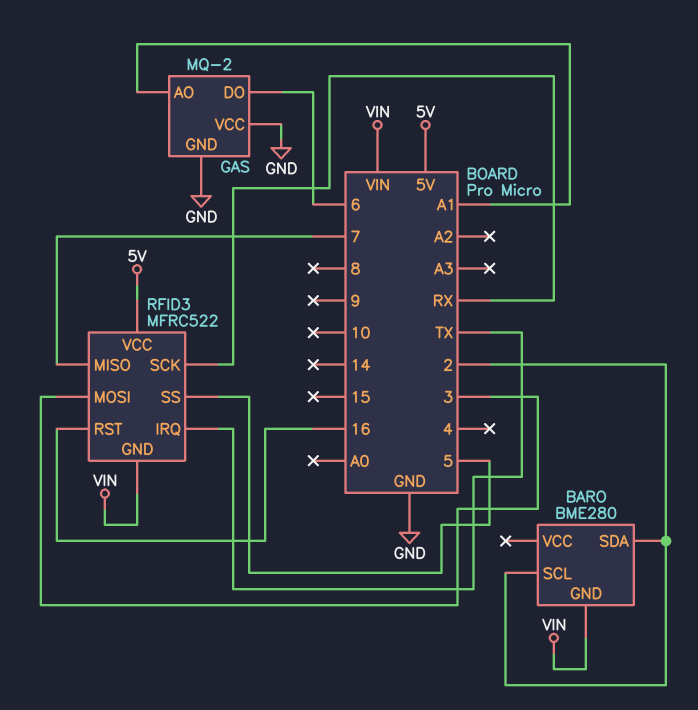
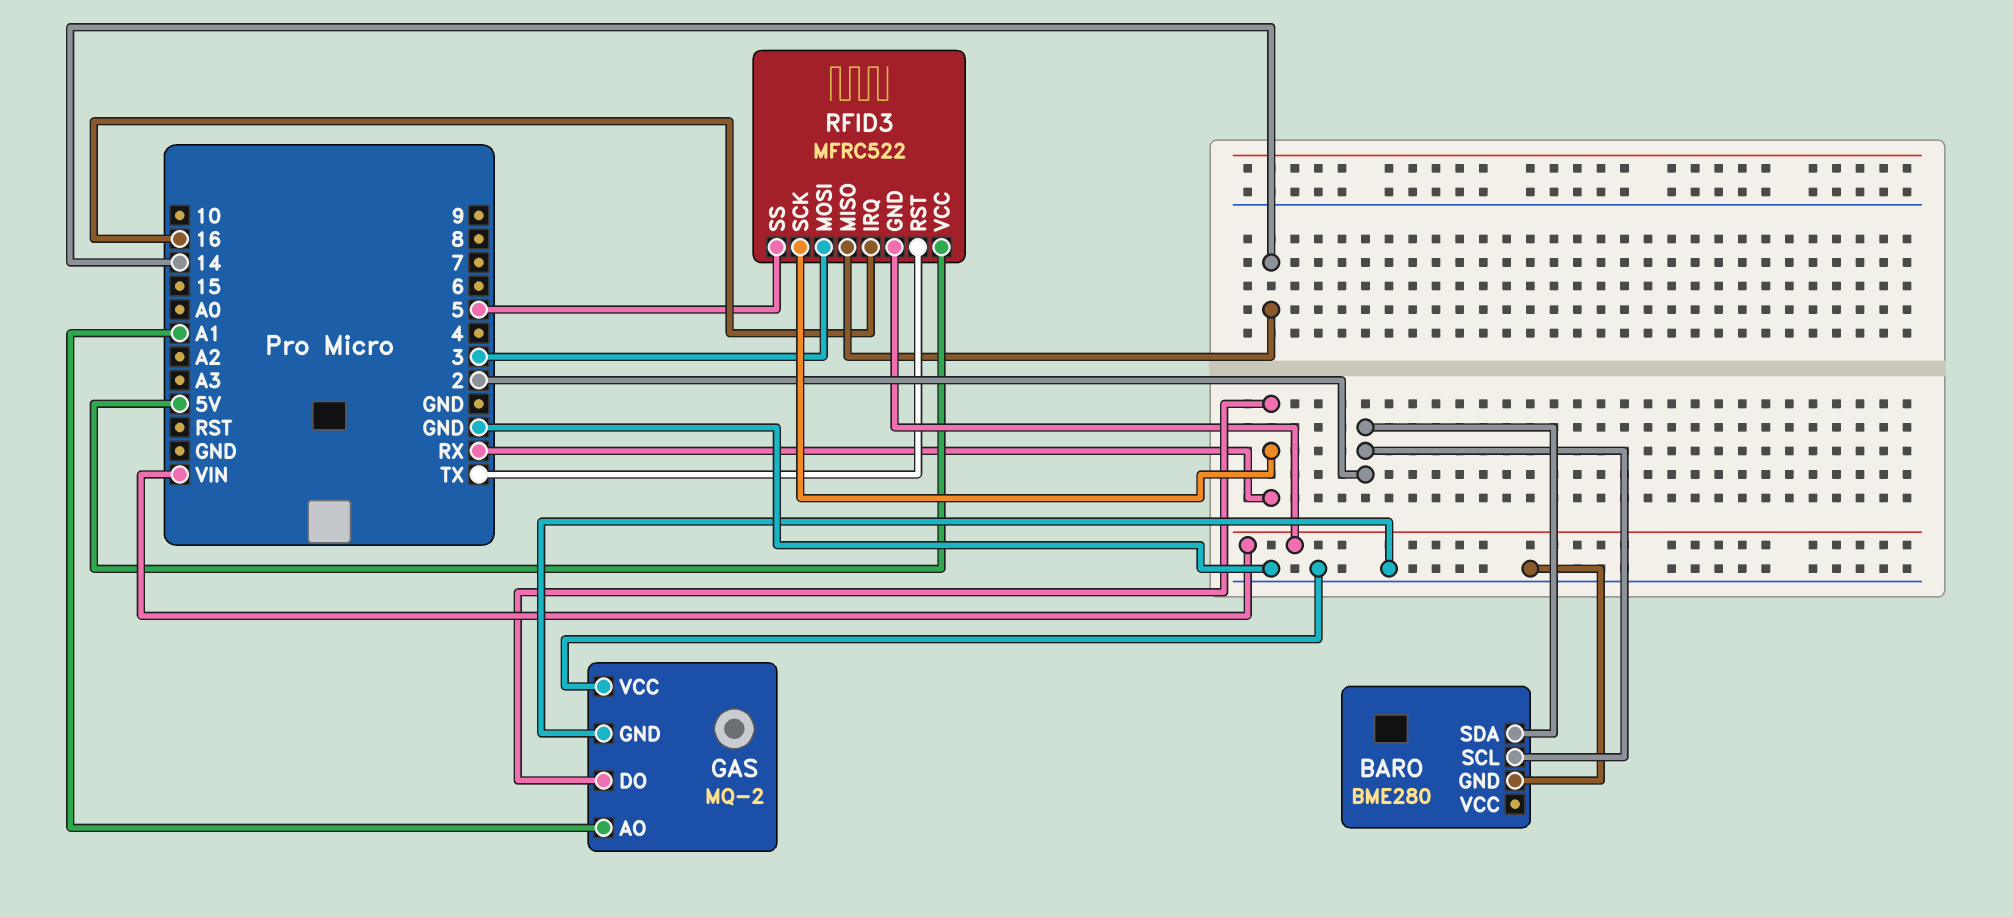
BARO pin GND: VIN -> GND
GAS pin DO: 6 -> RX
RFID3 pin IRQ: TX -> 16
RFID3 pin MISO: 7 -> 14
RFID3 pin RST: 16 -> TX

